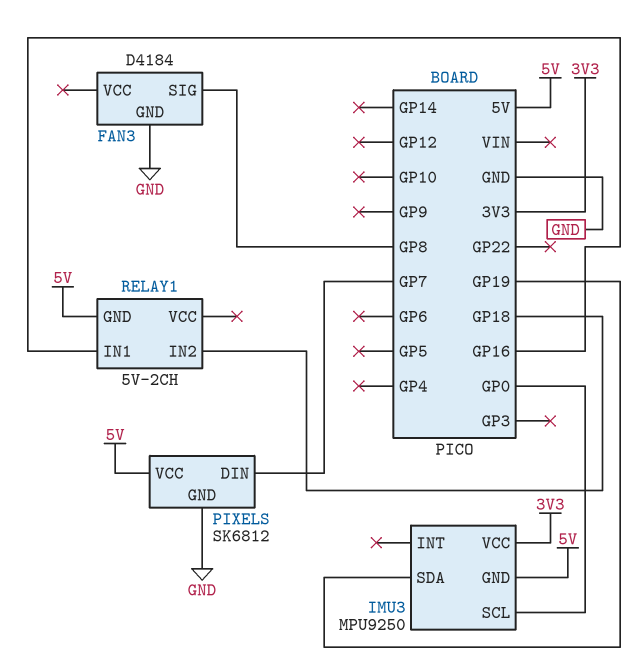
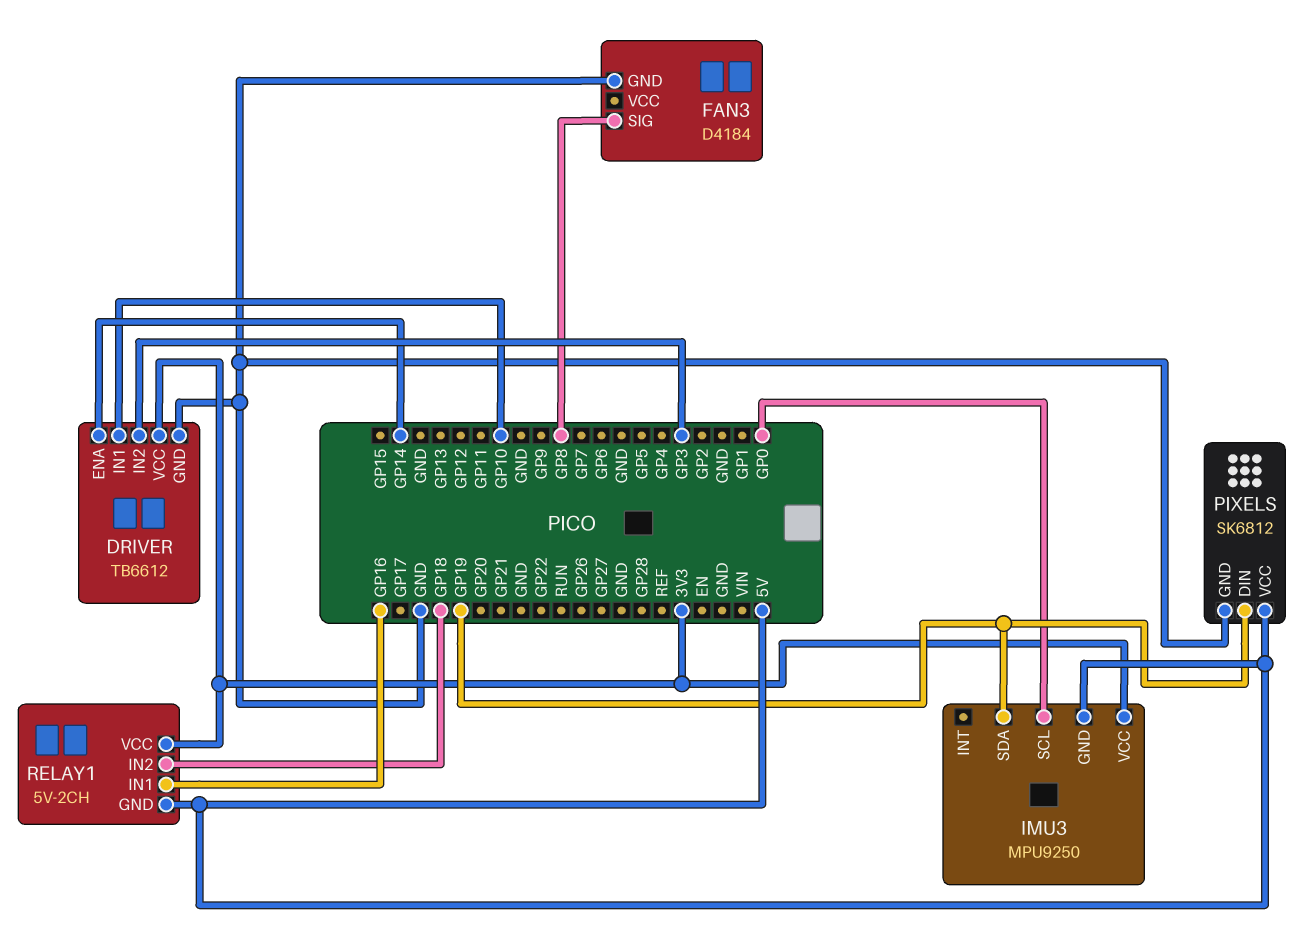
DRIVER: none -> TB6612
DRIVER pin ENA: none -> GP14
DRIVER pin GND: none -> GND
DRIVER pin IN1: none -> GP10
DRIVER pin IN2: none -> GP3
DRIVER pin VCC: none -> 3V3
PIXELS pin DIN: GP7 -> GP19
RELAY1 pin VCC: none -> 3V3

